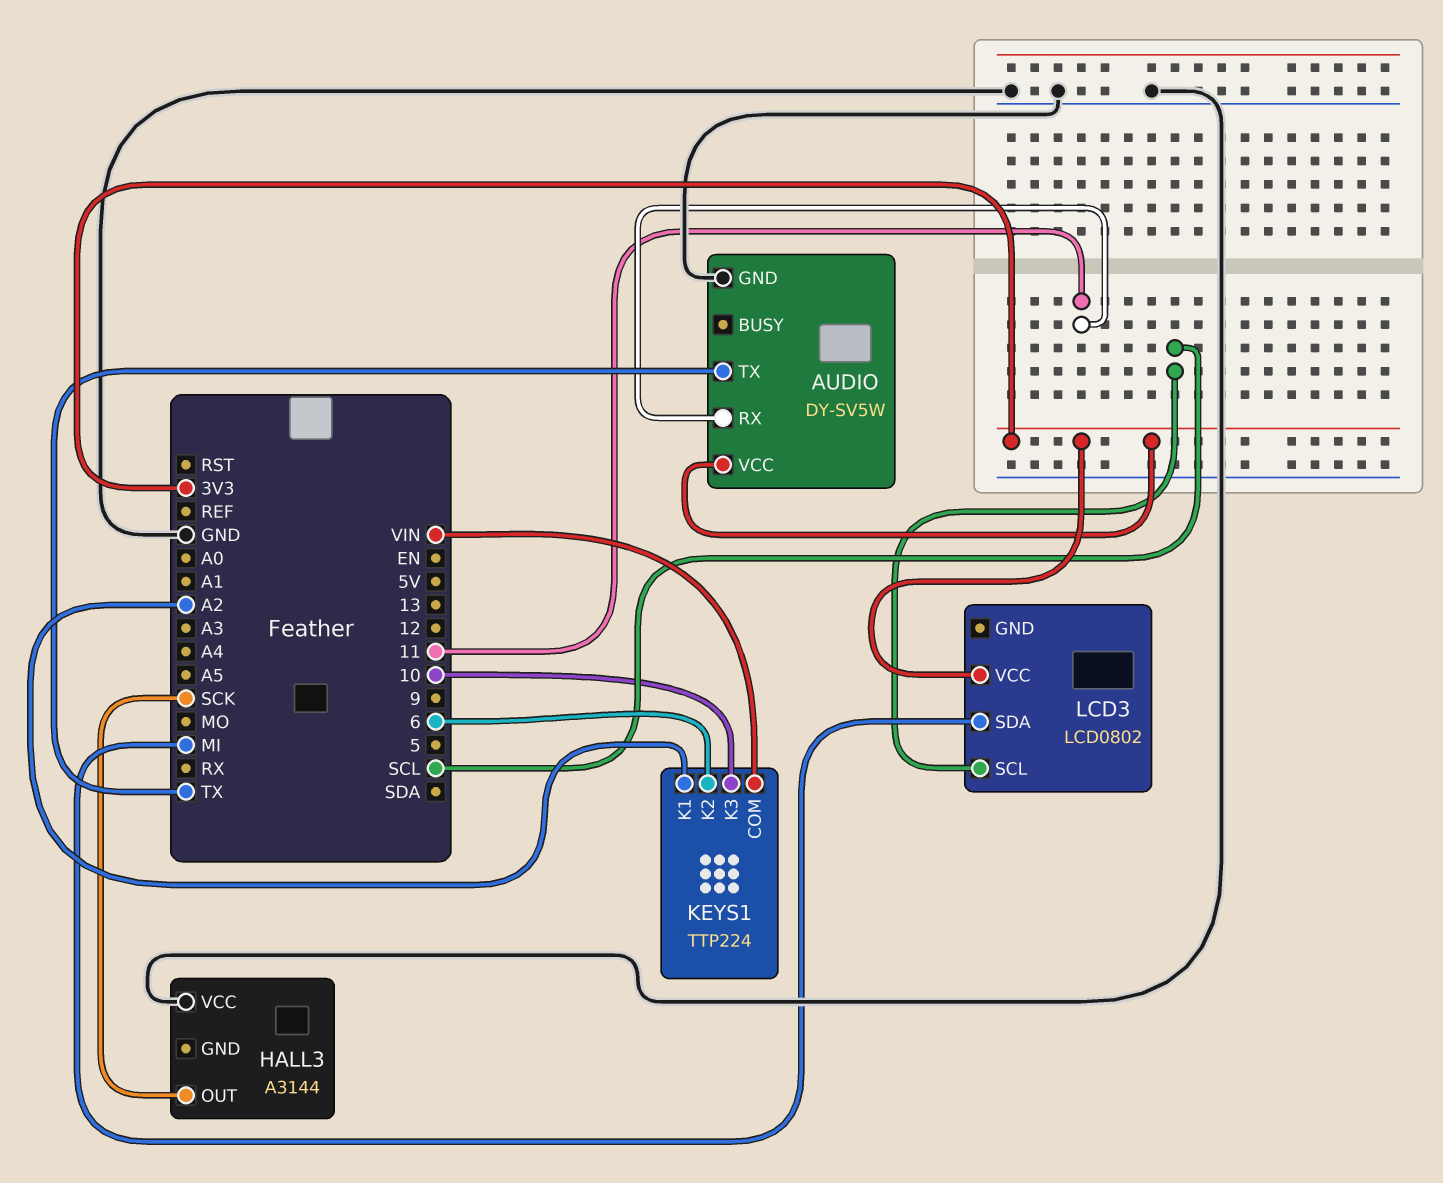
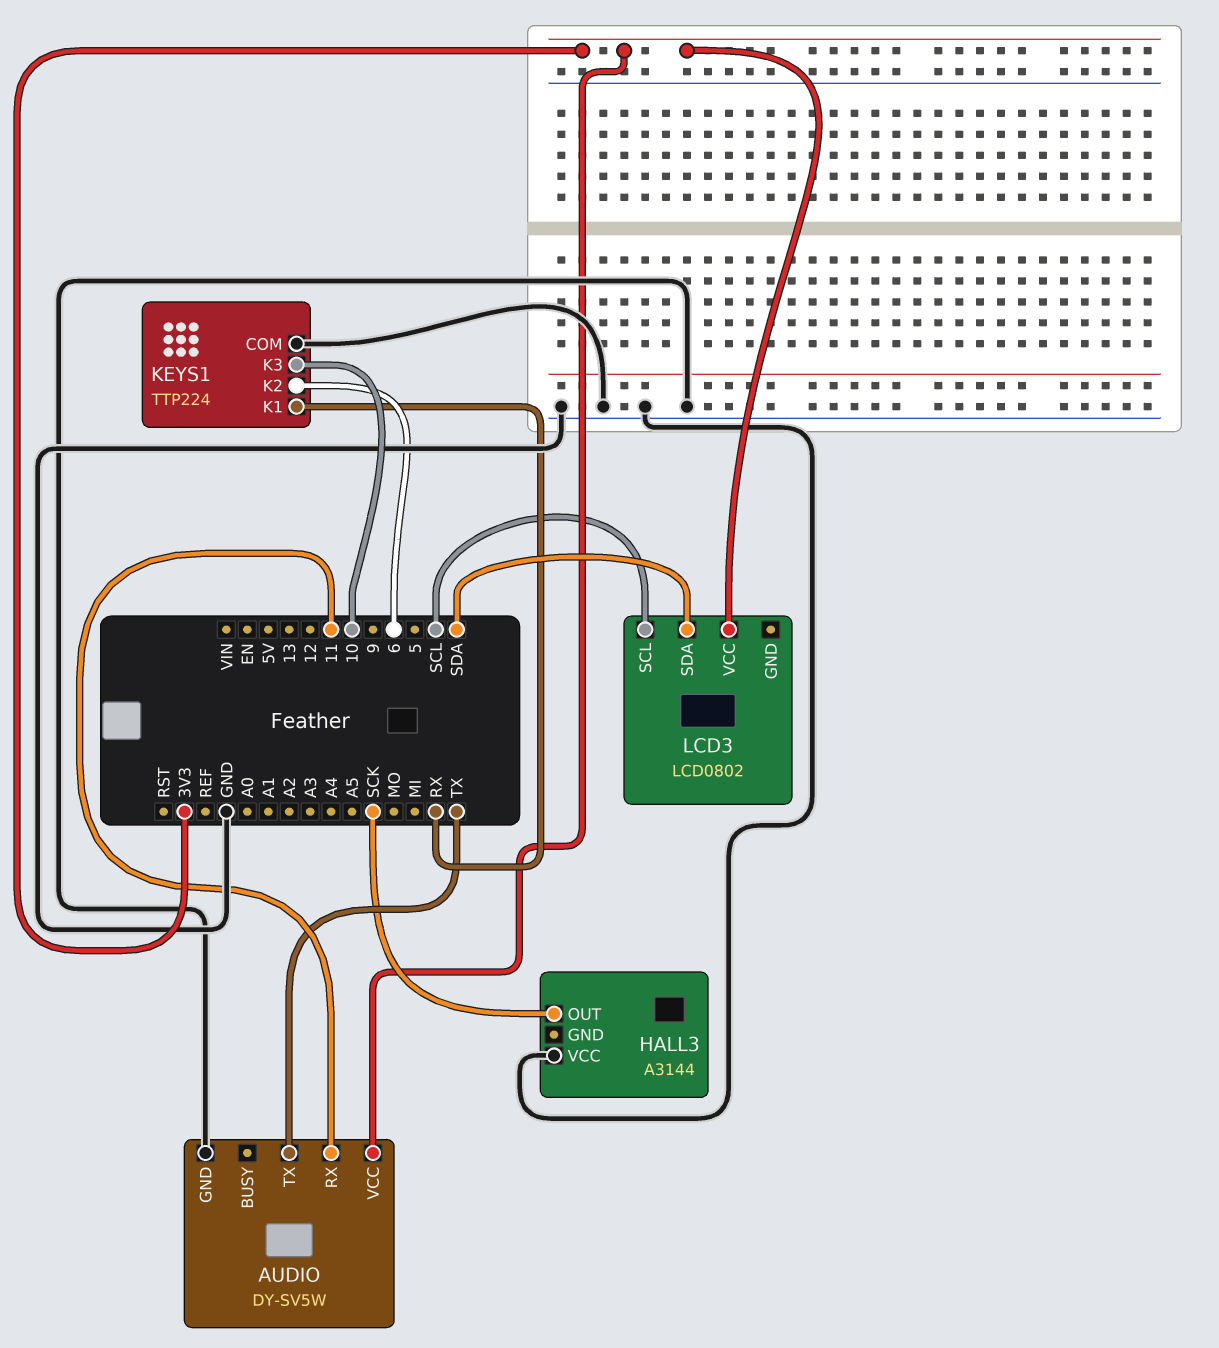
KEYS1 pin COM: VIN -> GND
KEYS1 pin K1: A2 -> RX
LCD3 pin SDA: MI -> SDA

